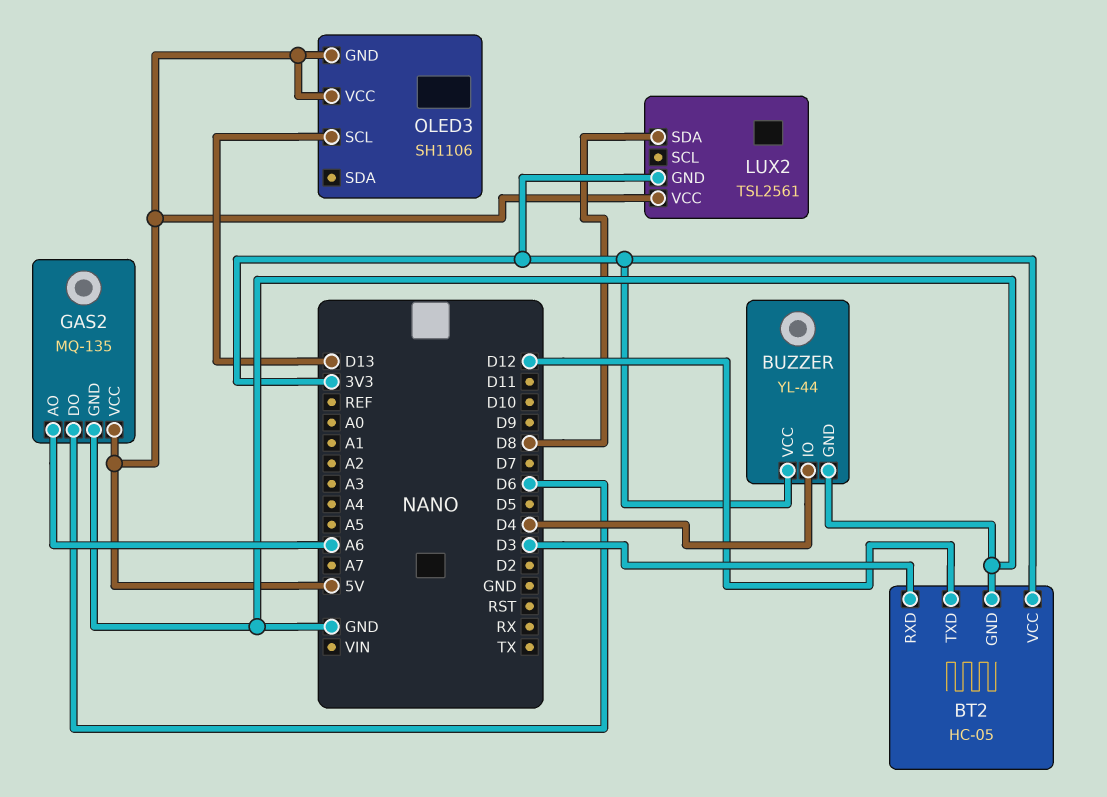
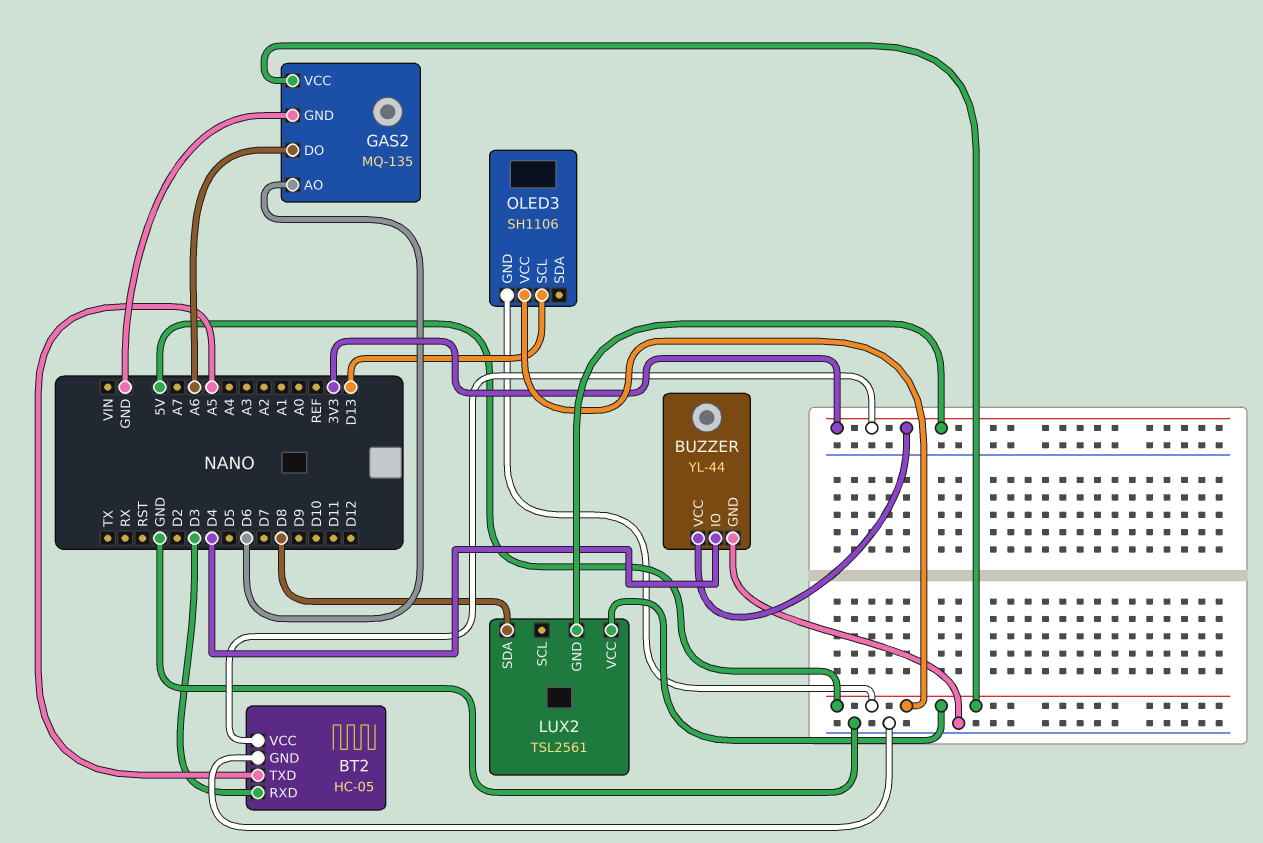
BT2 pin TXD: D12 -> A5
GAS2 pin AO: A6 -> D6
GAS2 pin DO: D6 -> A6

